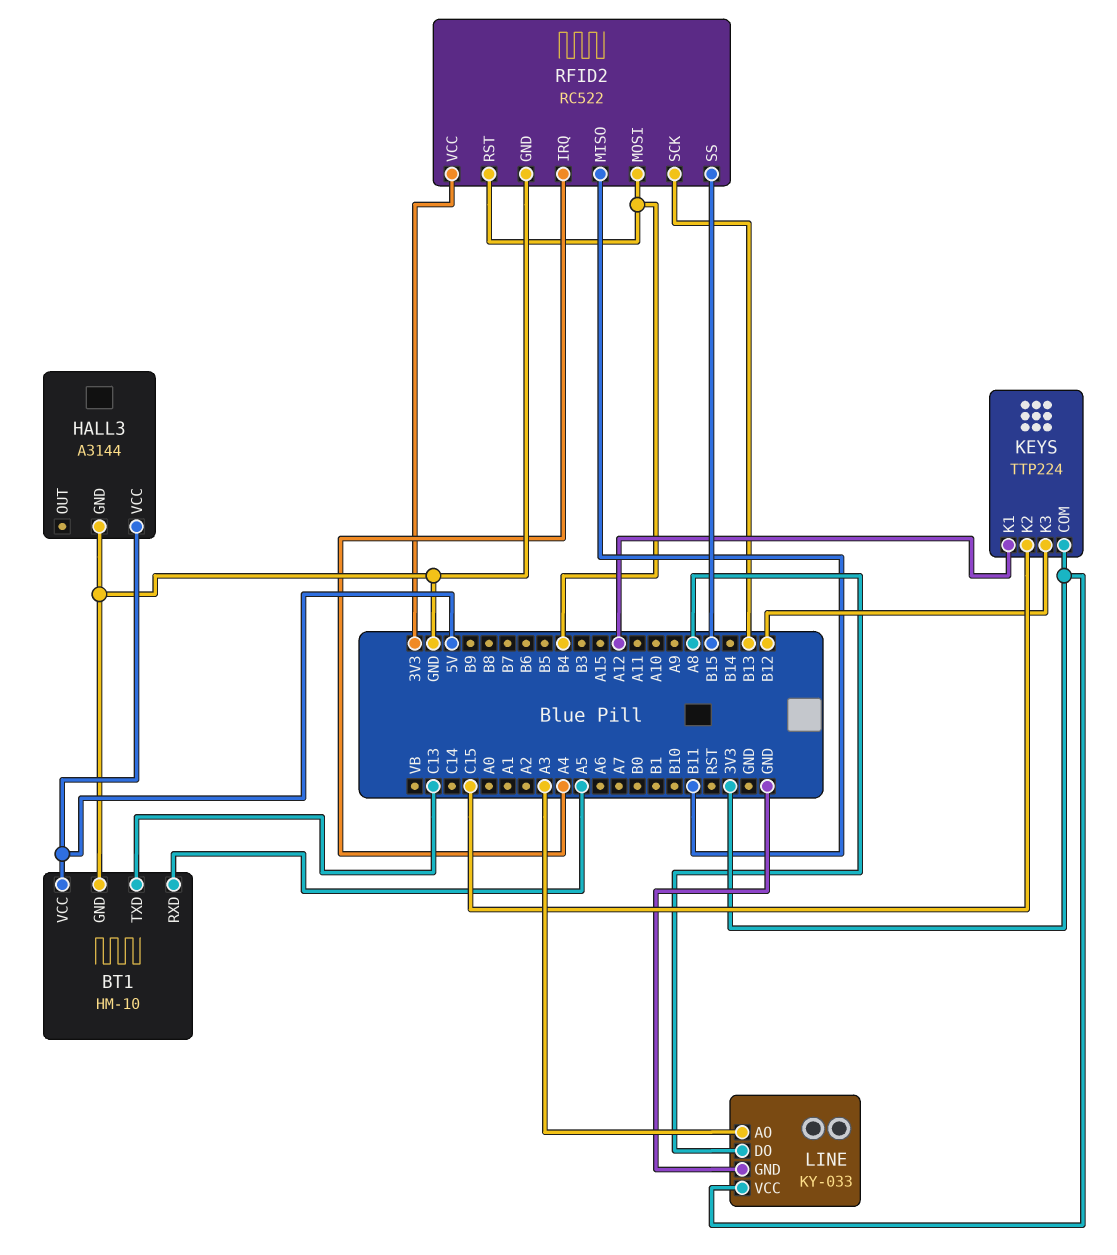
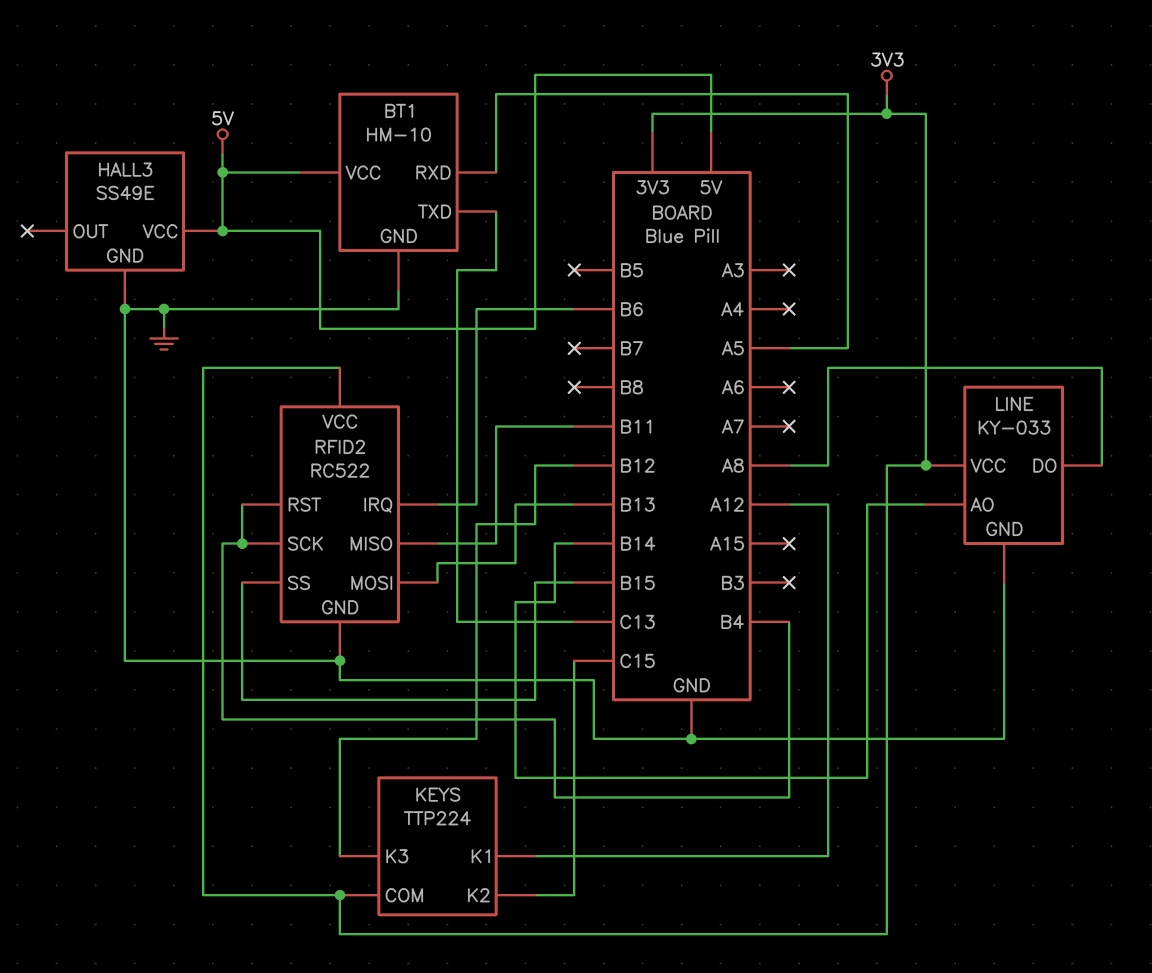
HALL3: A3144 -> SS49E
LINE pin AO: A3 -> B14
RFID2 pin IRQ: A4 -> B6
RFID2 pin MOSI: B4 -> B13
RFID2 pin SCK: B13 -> B4

